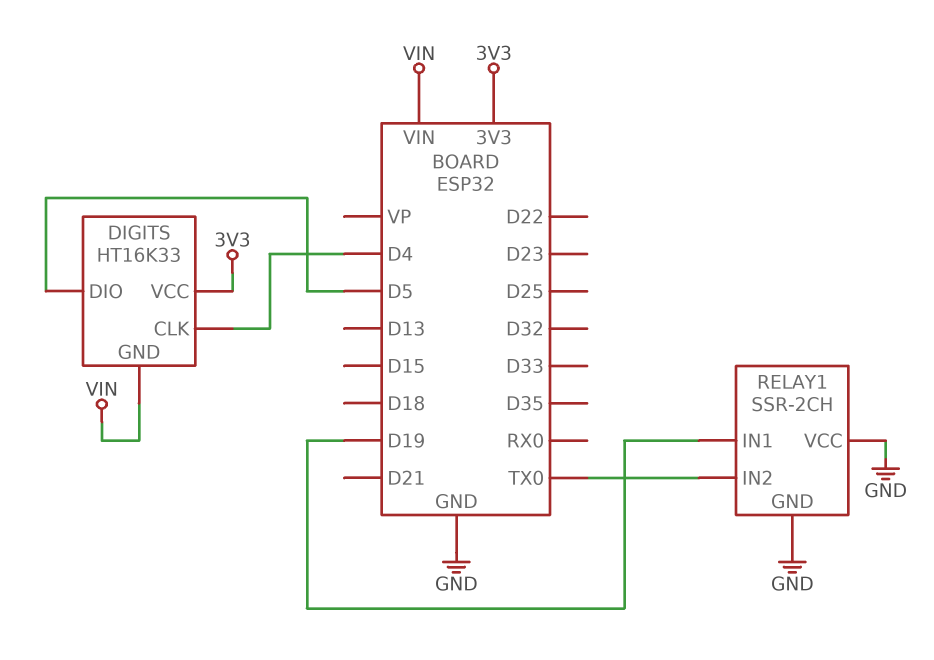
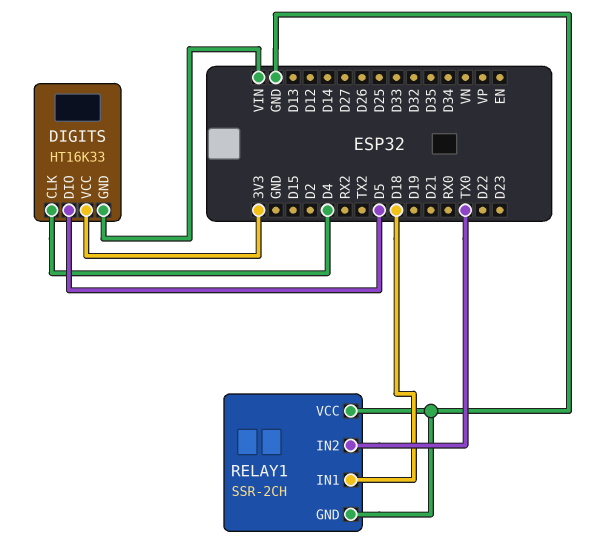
RELAY1 pin IN1: D19 -> D18

